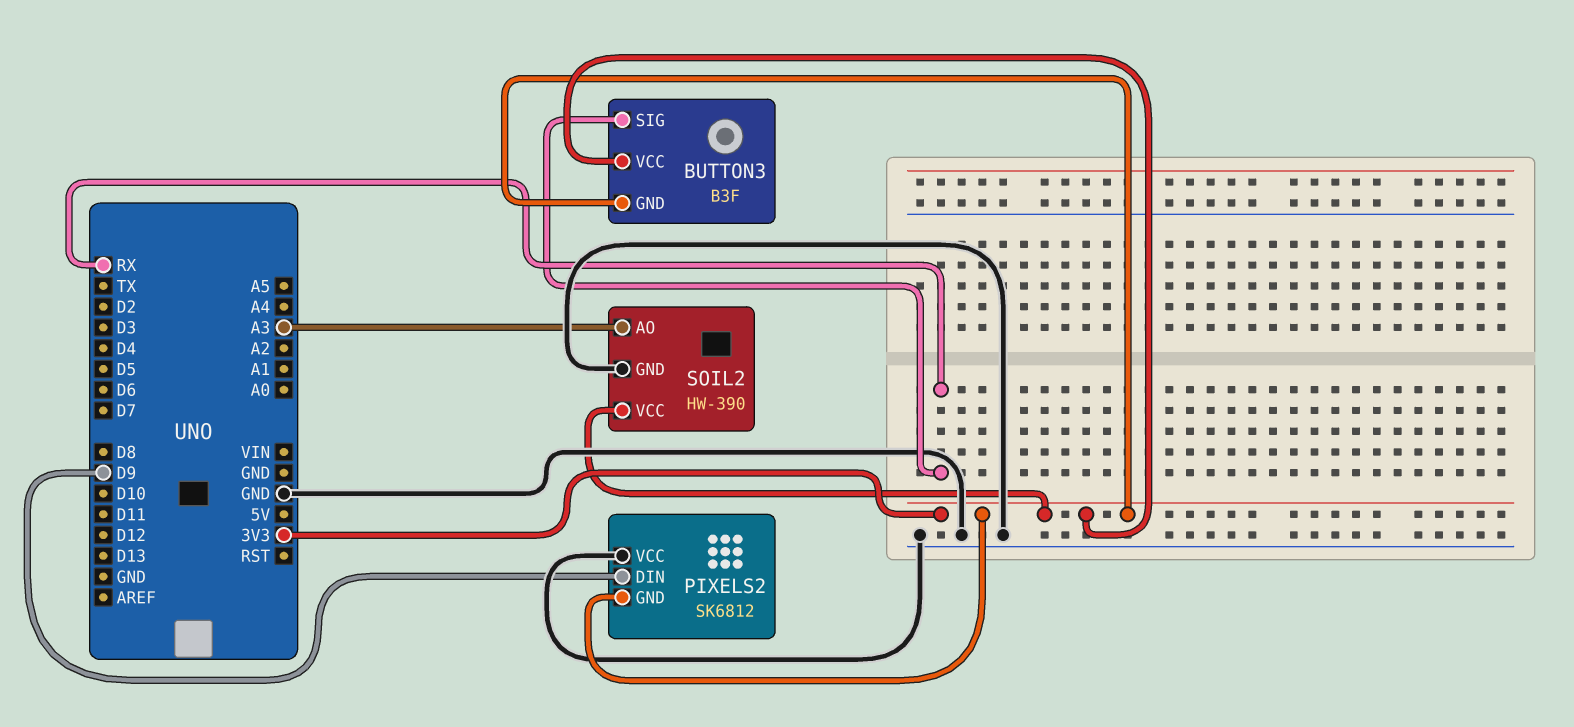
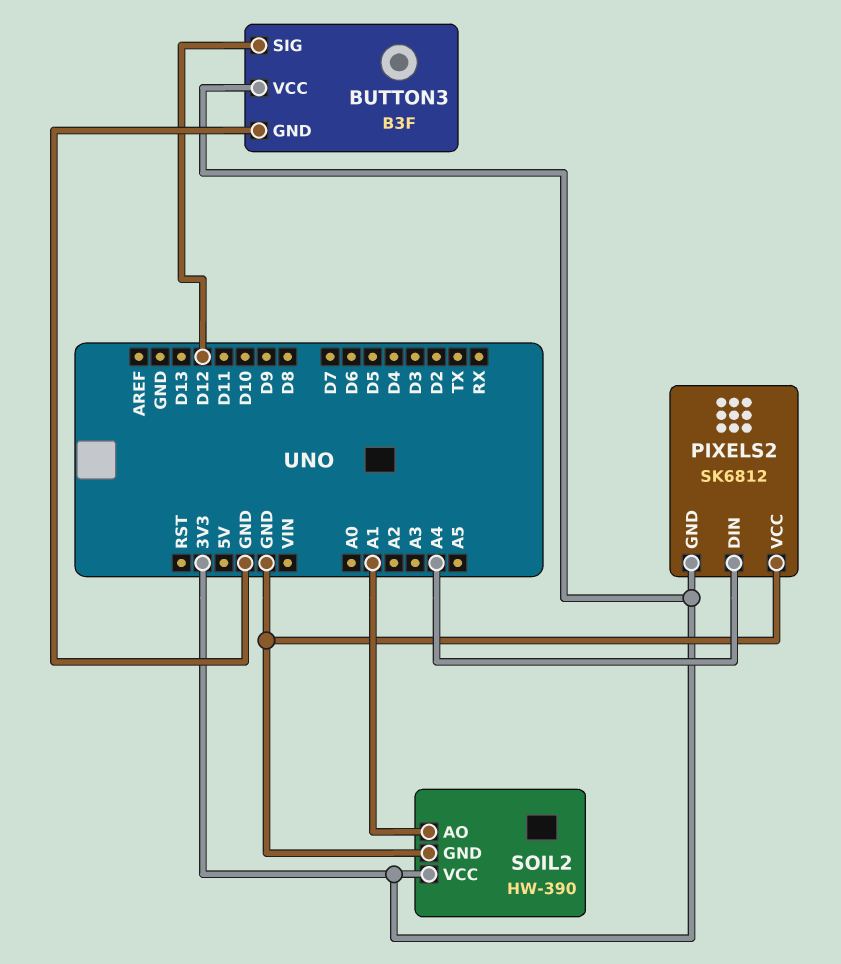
BUTTON3 pin GND: 3V3 -> GND
BUTTON3 pin SIG: RX -> D12
PIXELS2 pin DIN: D9 -> A4
SOIL2 pin AO: A3 -> A1

